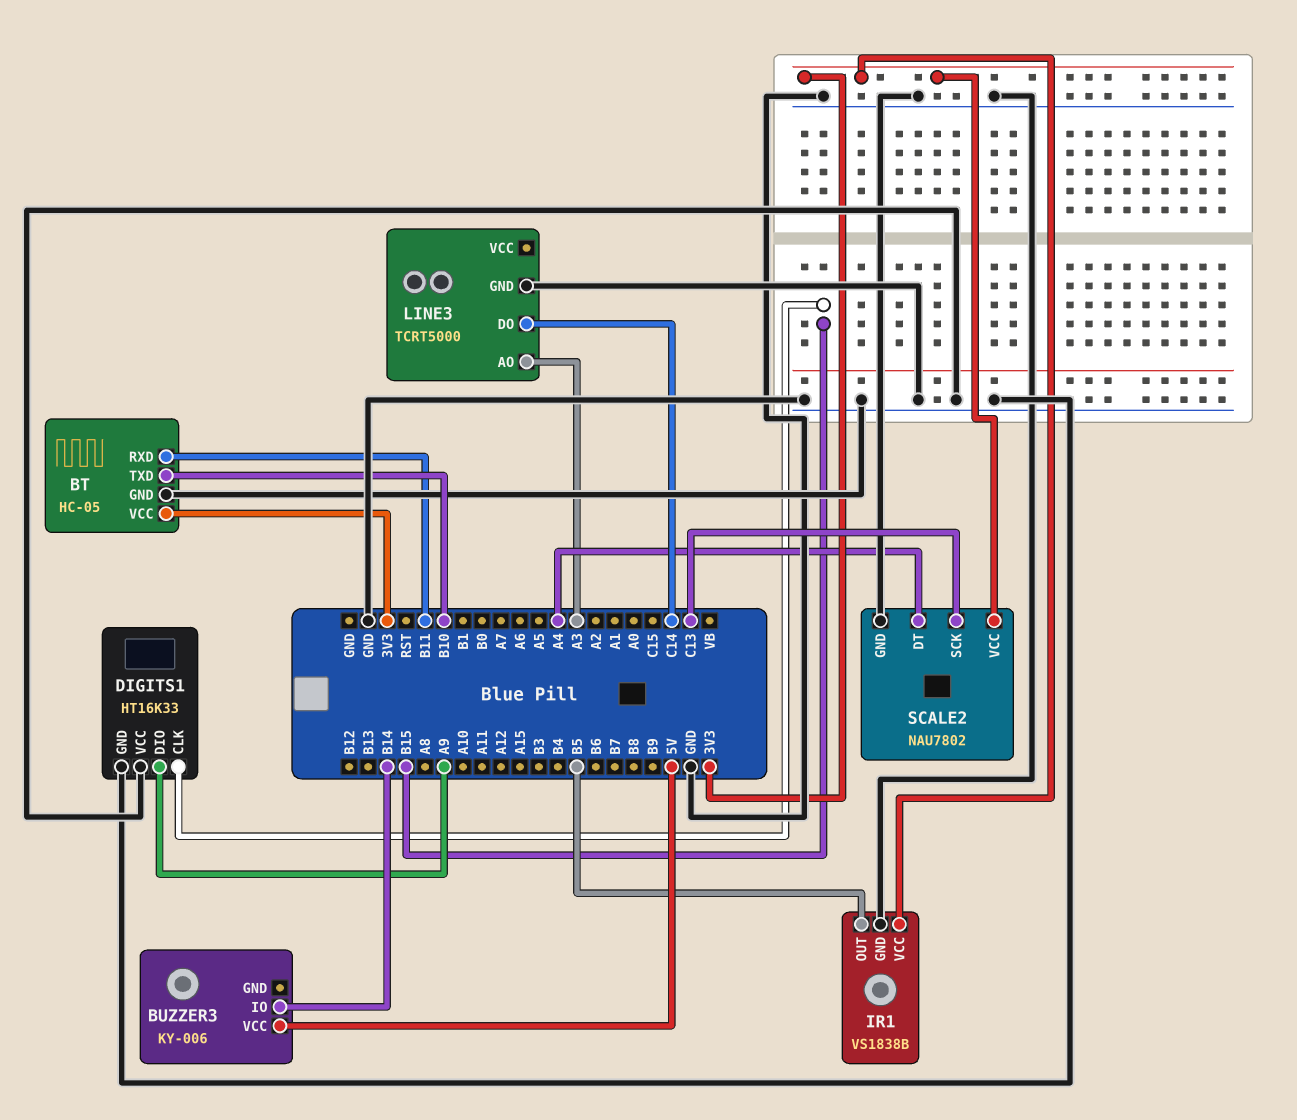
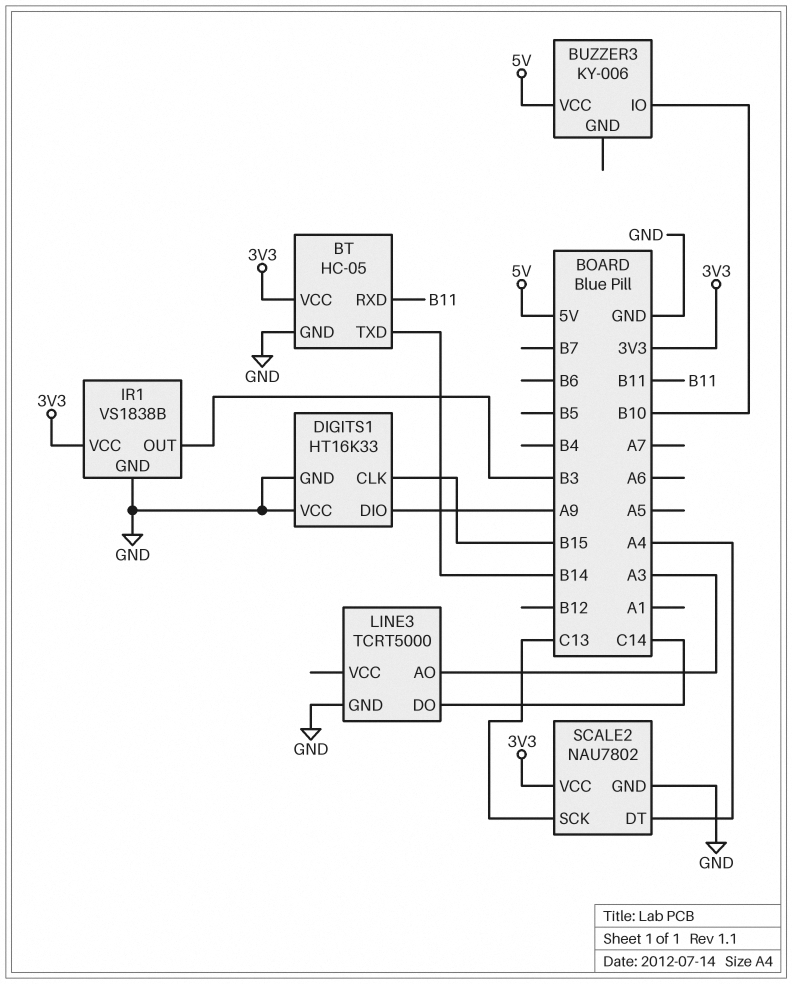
BT pin TXD: B10 -> B14
BUZZER3 pin IO: B14 -> B10
IR1 pin OUT: B5 -> B3

